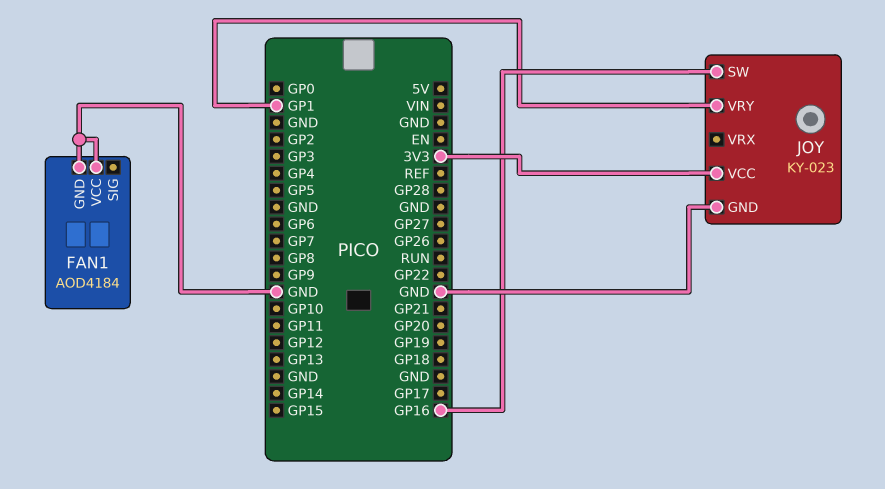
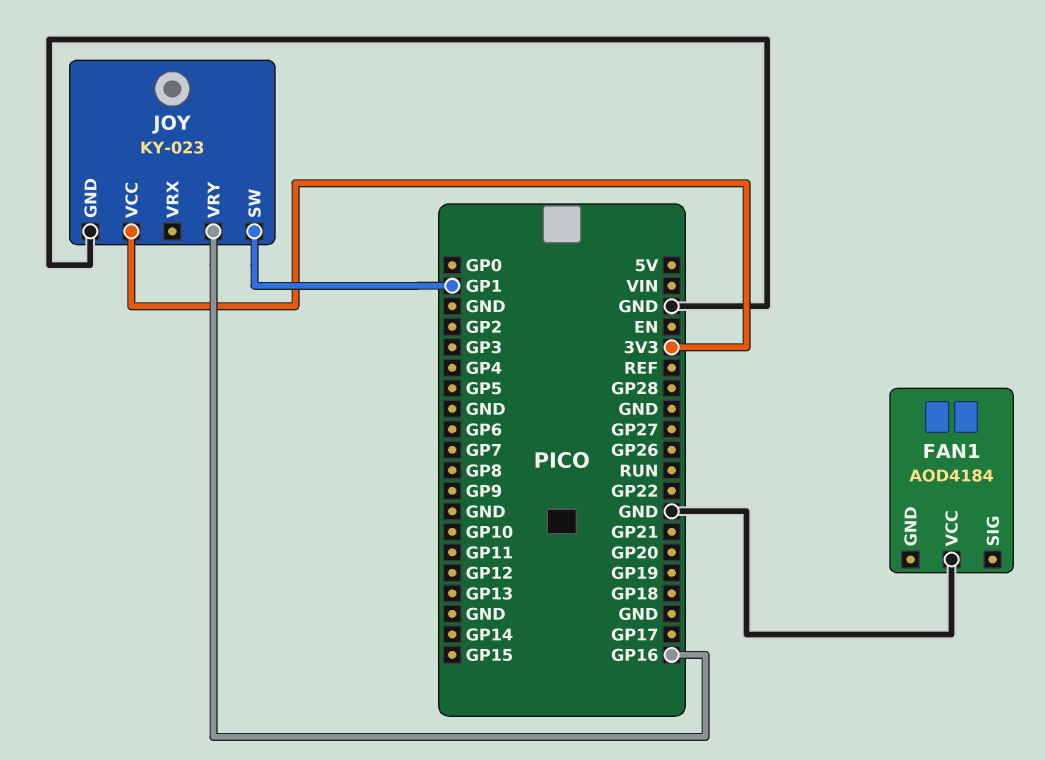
FAN1 pin GND: GND -> none
JOY pin SW: GP16 -> GP1
JOY pin VRY: GP1 -> GP16

